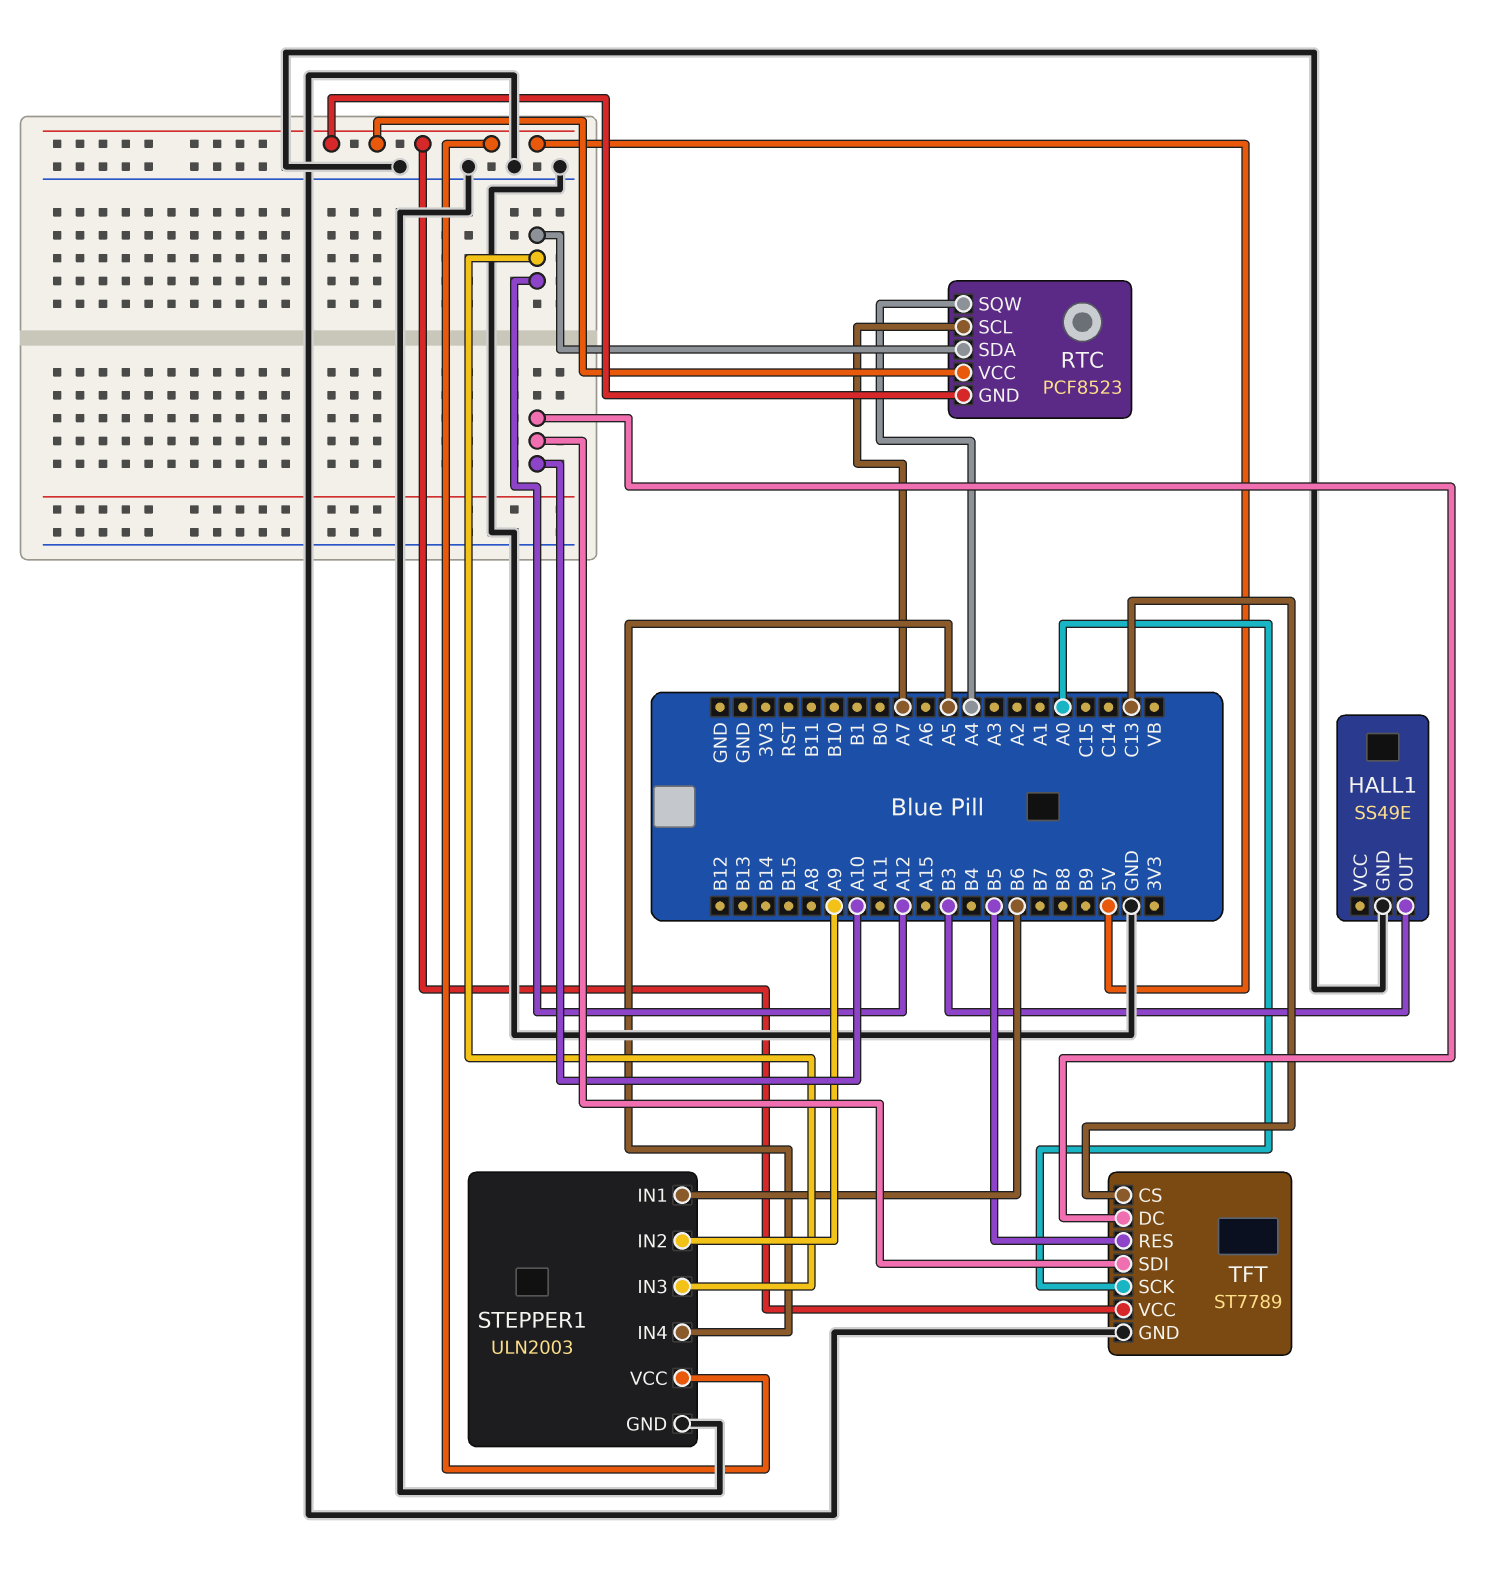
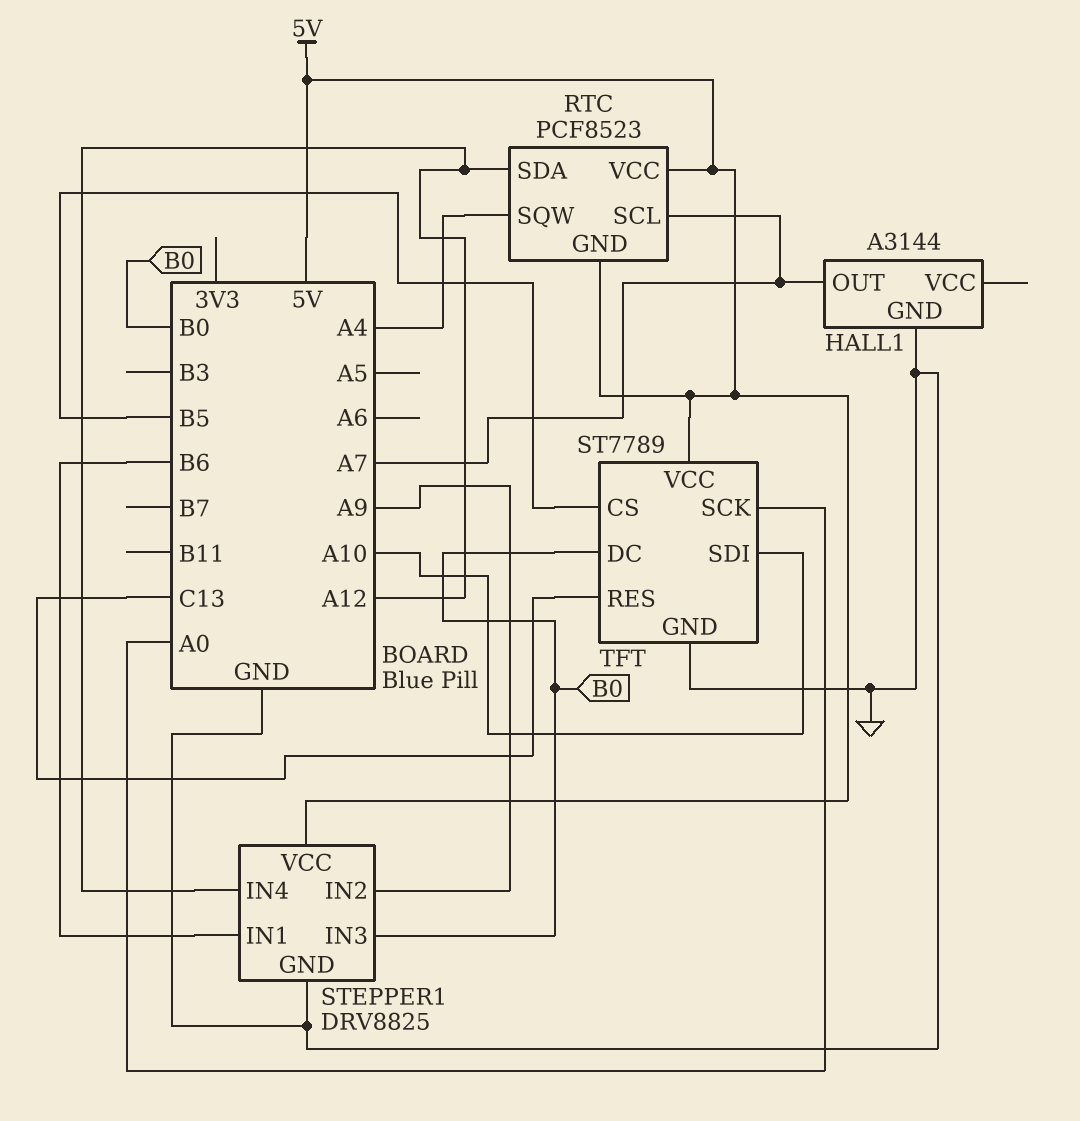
HALL1: SS49E -> A3144
HALL1 pin OUT: B3 -> A7
STEPPER1: ULN2003 -> DRV8825
STEPPER1 pin IN3: A12 -> B0
STEPPER1 pin IN4: A5 -> A12
TFT pin CS: C13 -> B5
TFT pin DC: A10 -> B0
TFT pin RES: B5 -> C13

